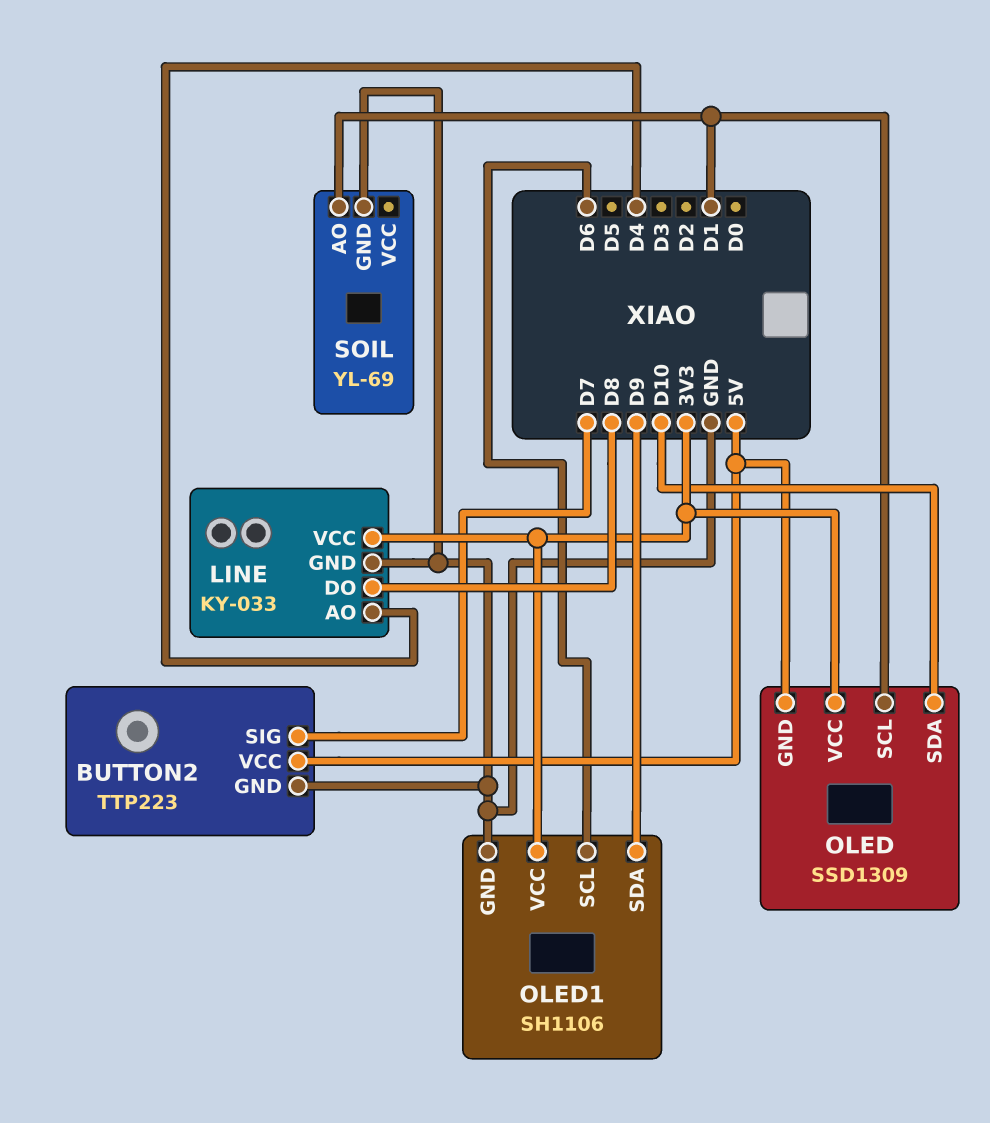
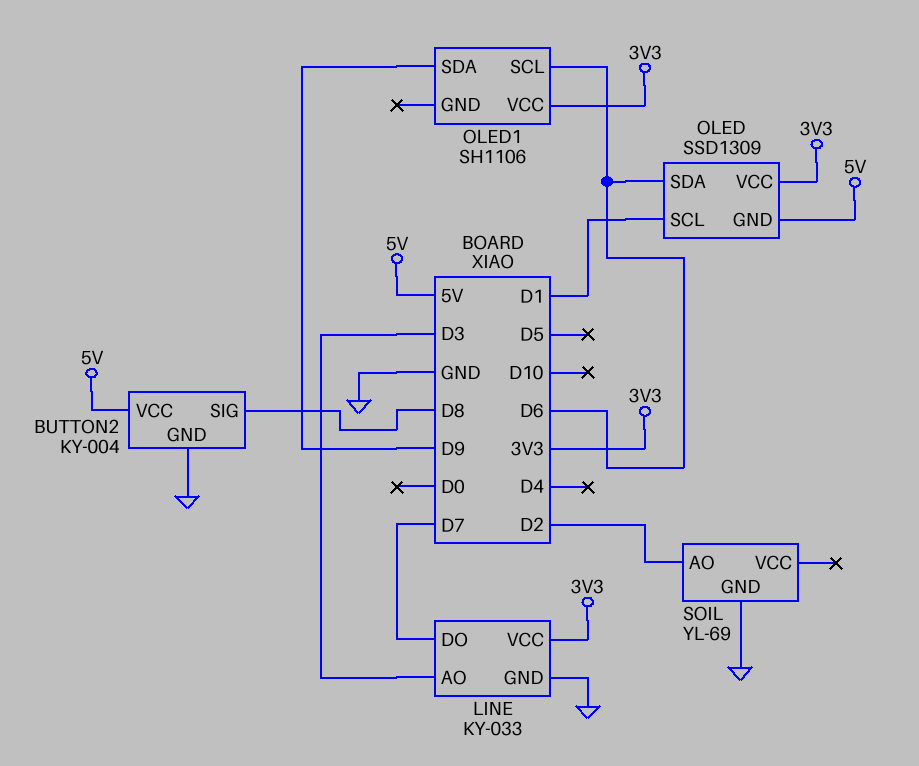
BUTTON2: TTP223 -> KY-004
BUTTON2 pin SIG: D7 -> D8
LINE pin AO: D4 -> D3
LINE pin DO: D8 -> D7
OLED pin SDA: D10 -> D6
OLED1 pin GND: GND -> none
SOIL pin AO: D1 -> D2

